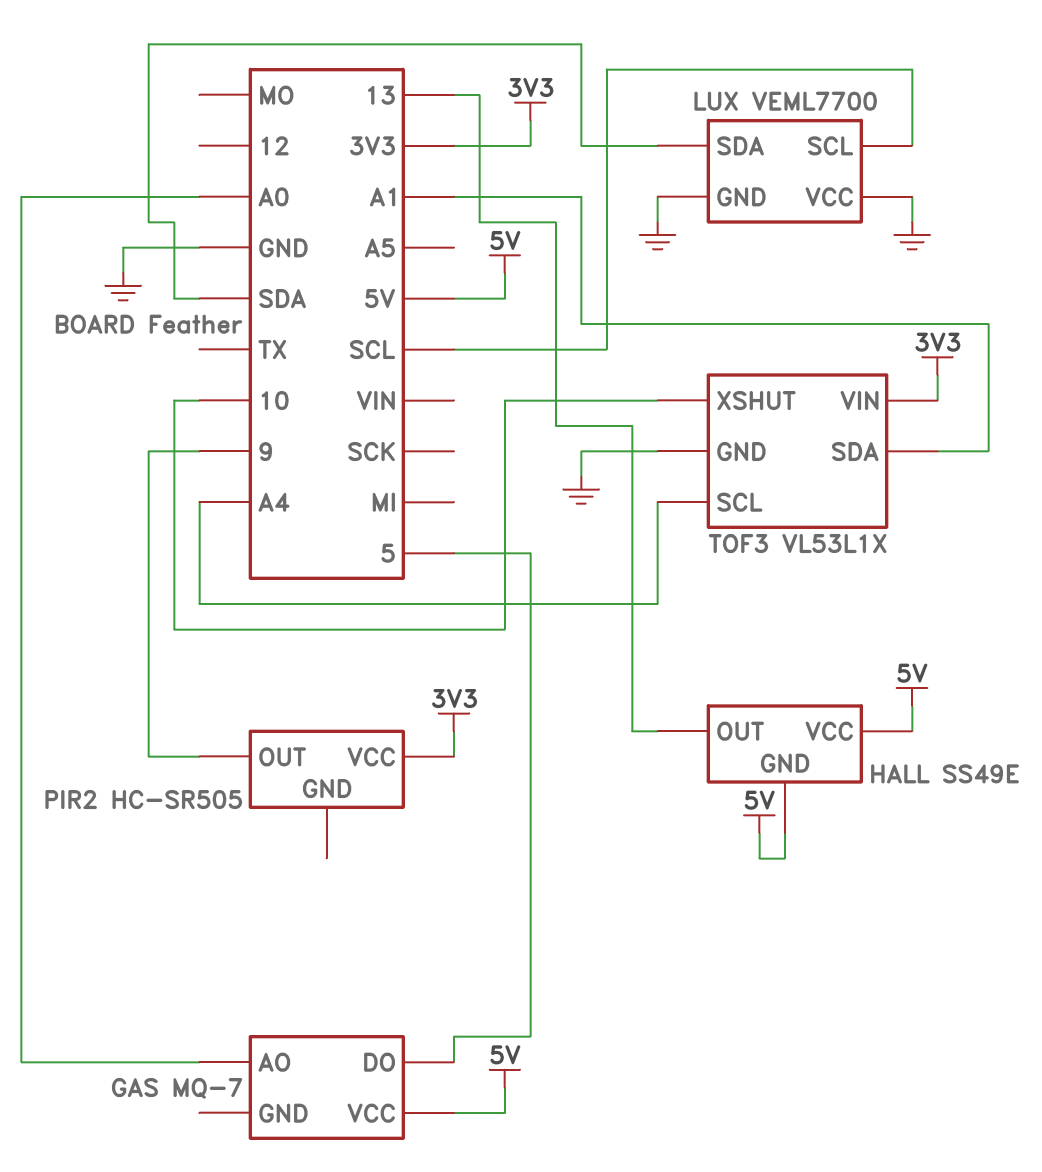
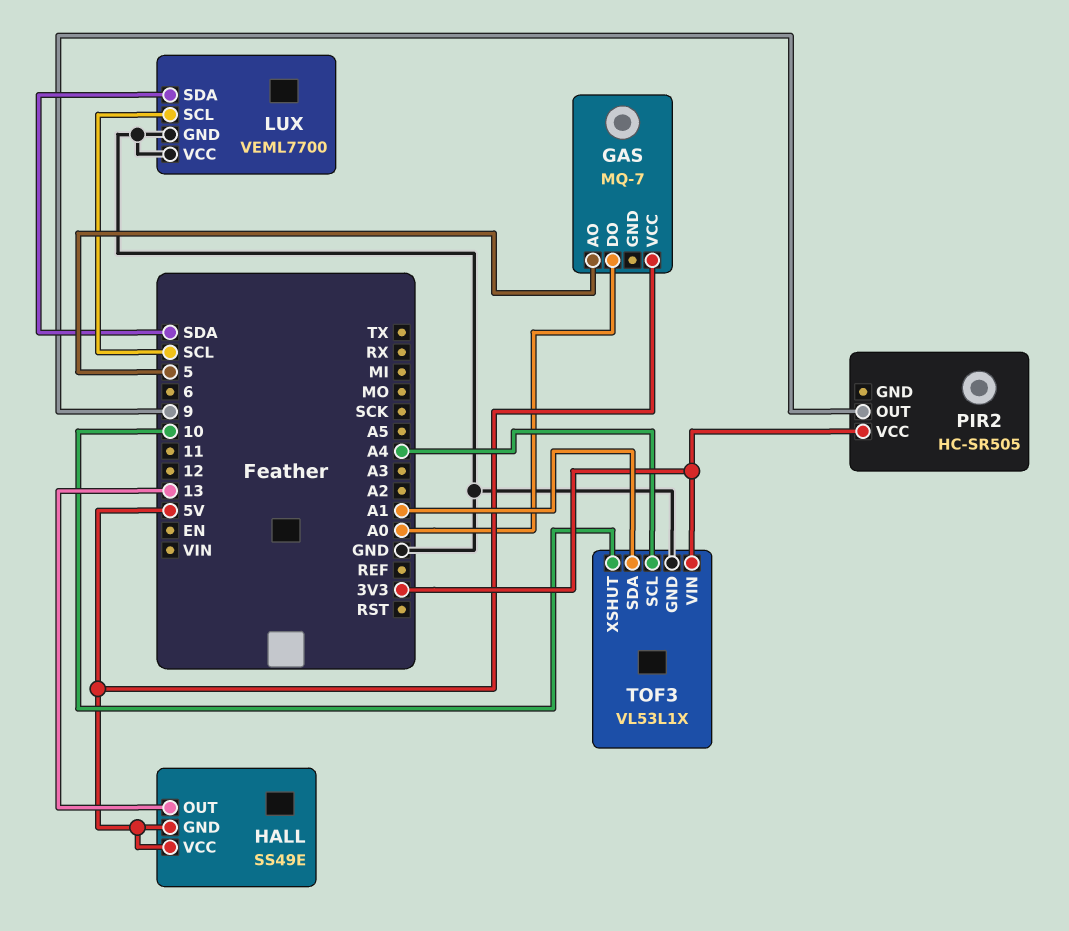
GAS pin AO: A0 -> 5
GAS pin DO: 5 -> A0

